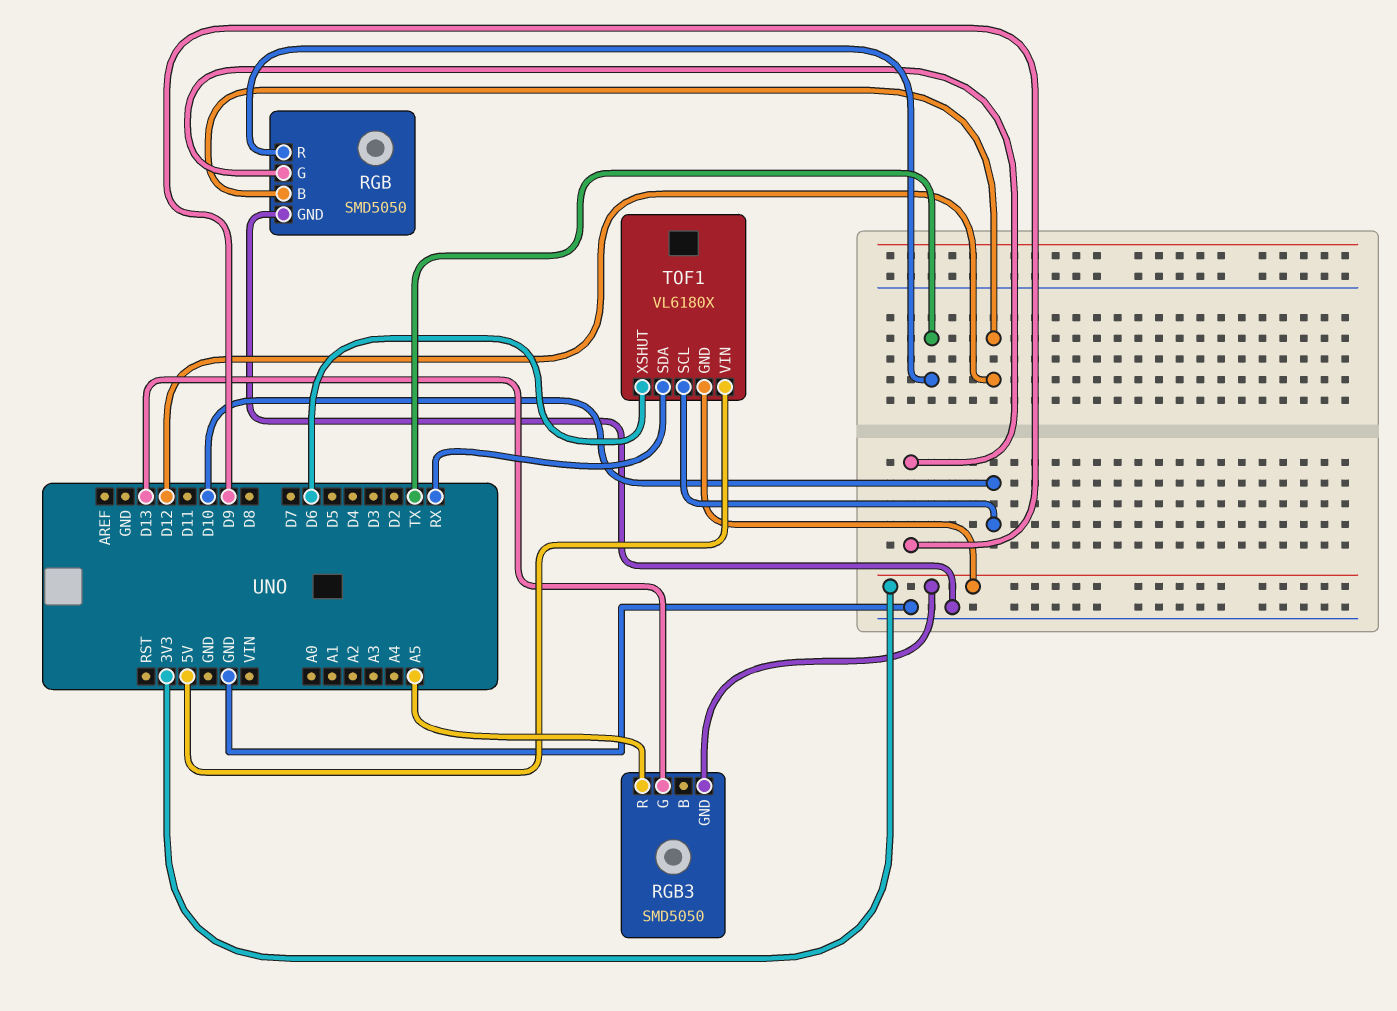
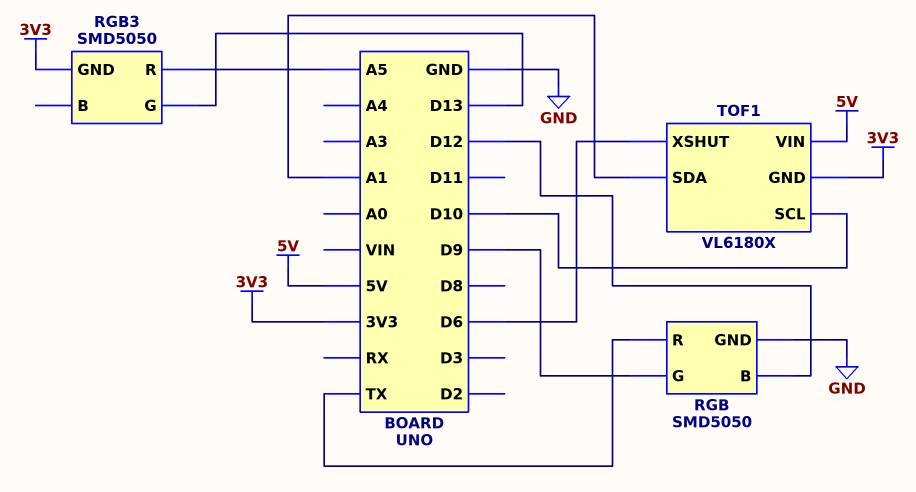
TOF1 pin SDA: RX -> A1

